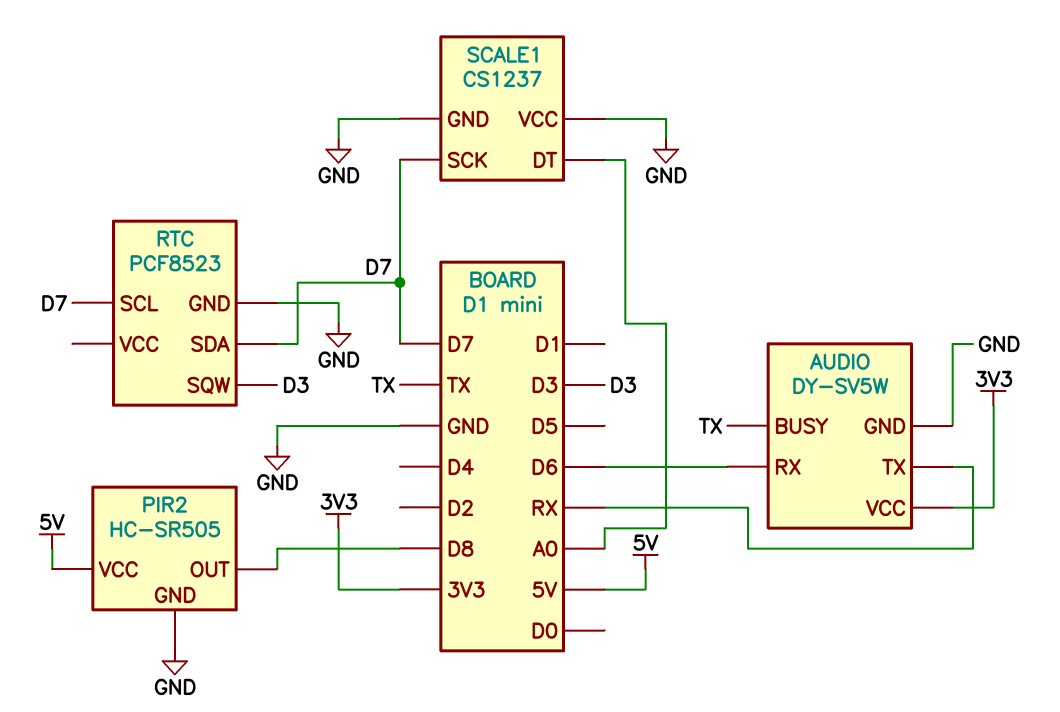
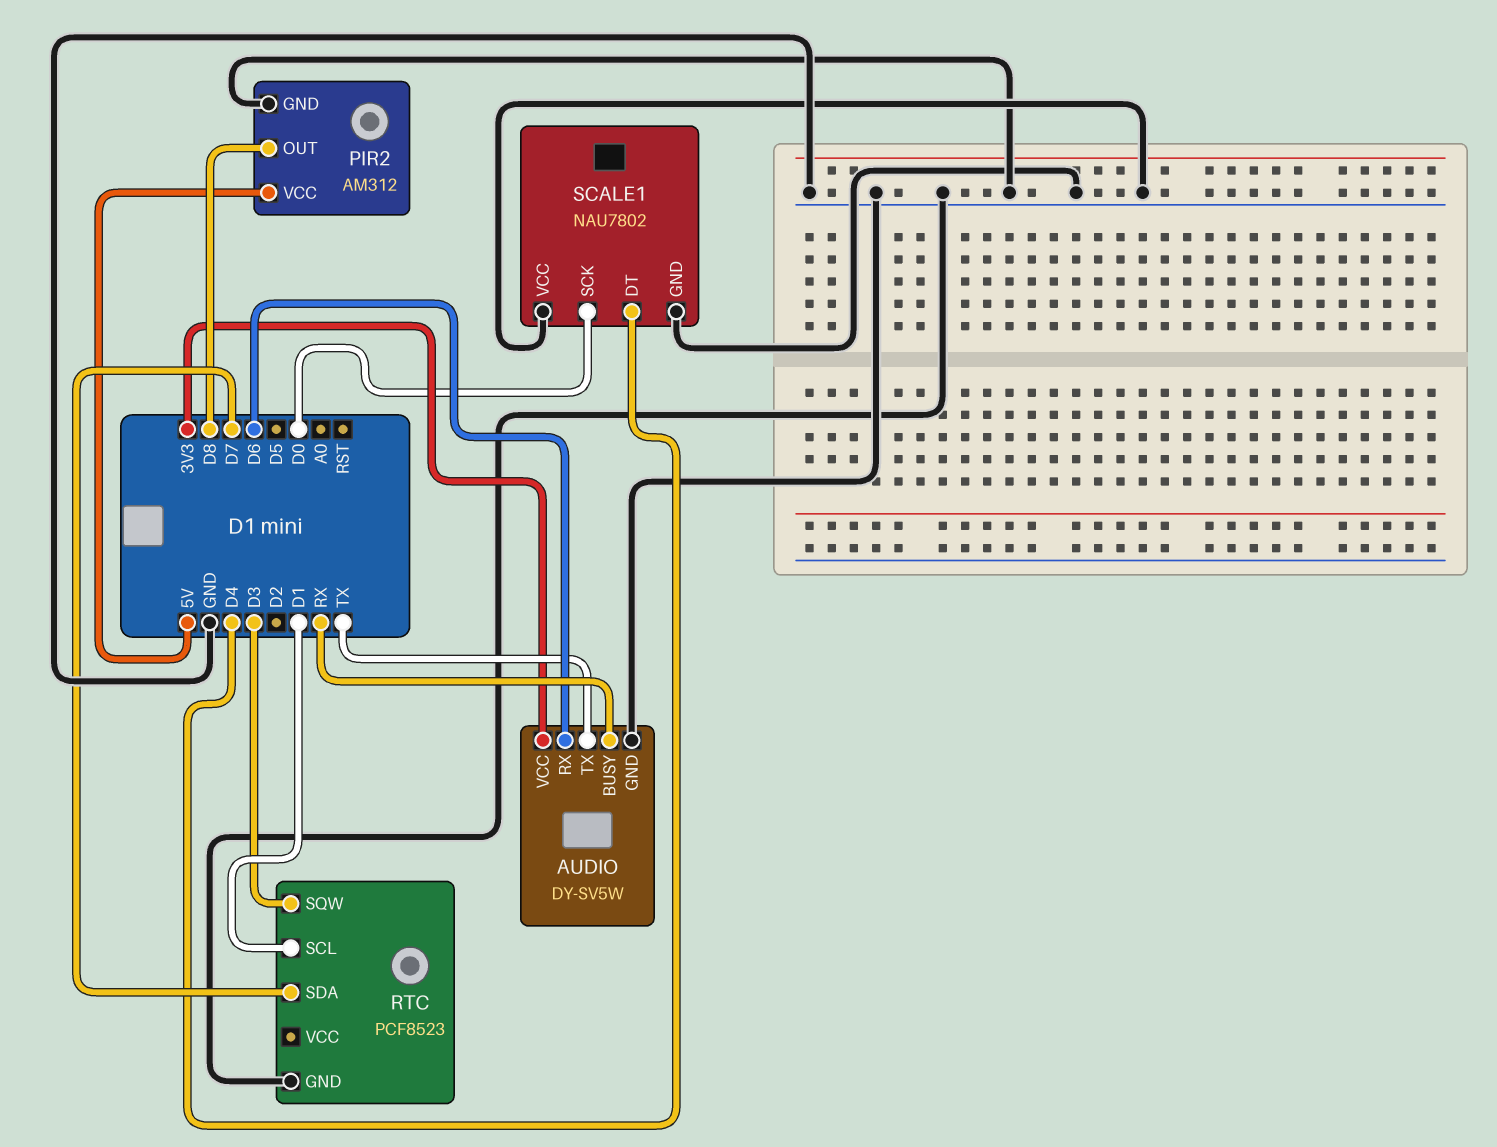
AUDIO pin BUSY: TX -> RX
AUDIO pin TX: RX -> TX
PIR2: HC-SR505 -> AM312
RTC pin SCL: D7 -> D1
SCALE1: CS1237 -> NAU7802
SCALE1 pin DT: A0 -> D4
SCALE1 pin SCK: D7 -> D0

